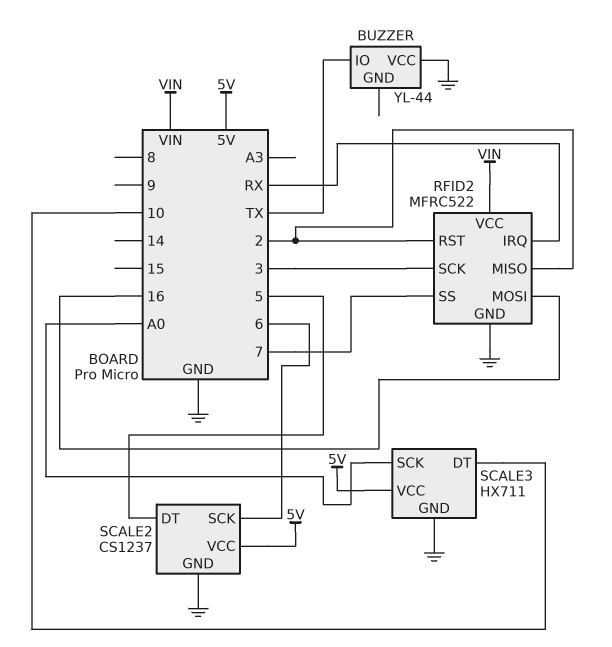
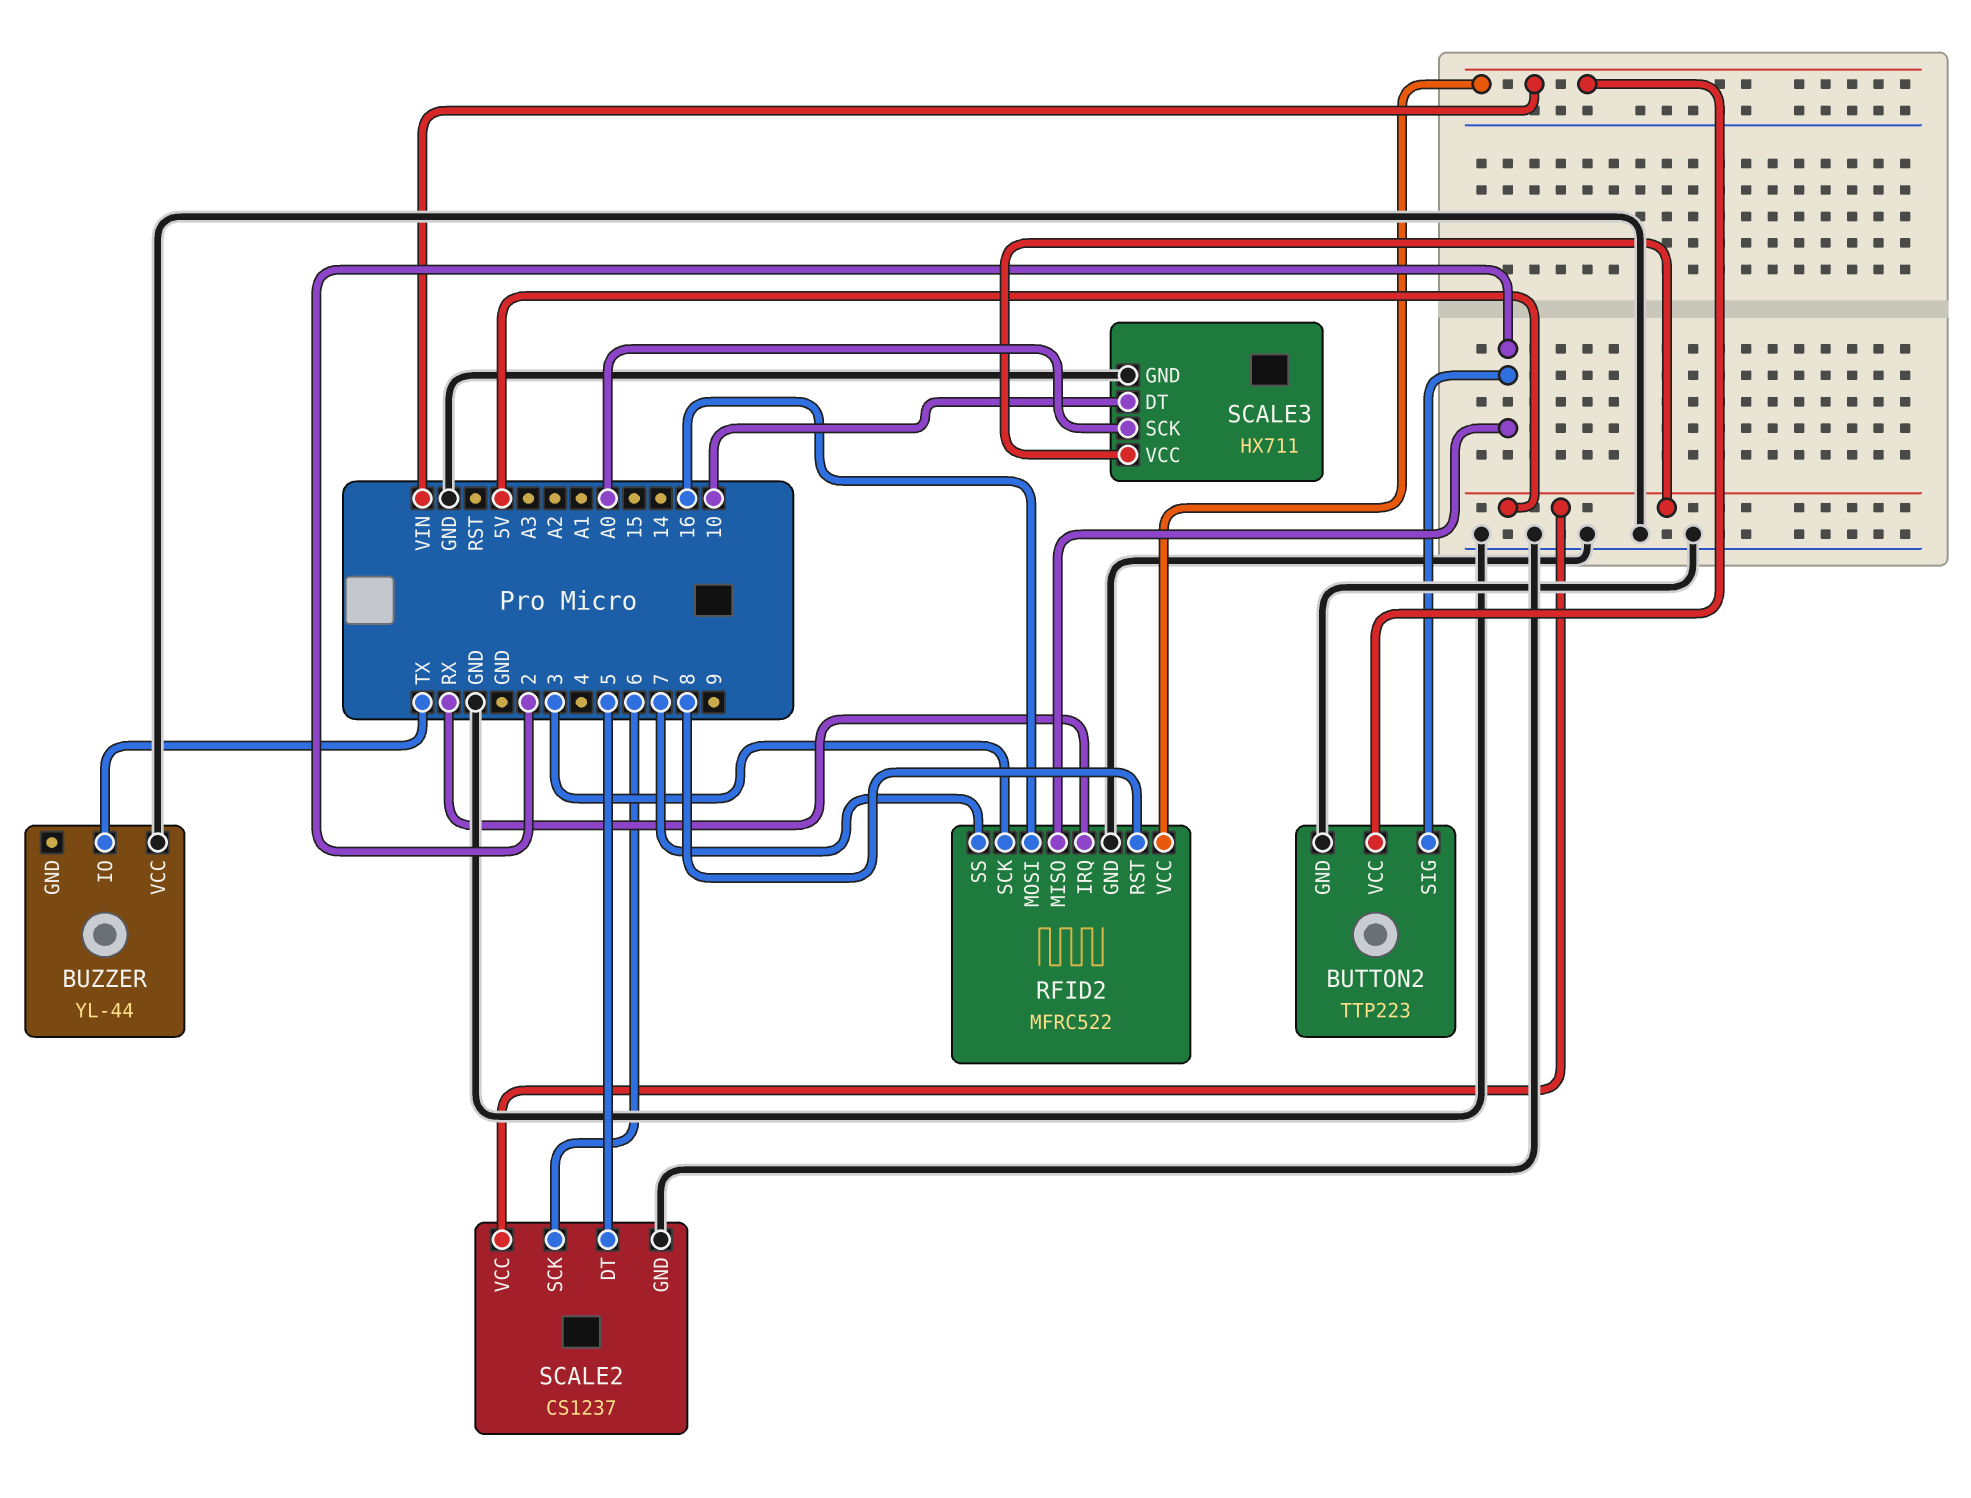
BUTTON2: none -> TTP223
BUTTON2 pin GND: none -> GND
BUTTON2 pin SIG: none -> 2
BUTTON2 pin VCC: none -> VIN
RFID2 pin RST: 2 -> 8

